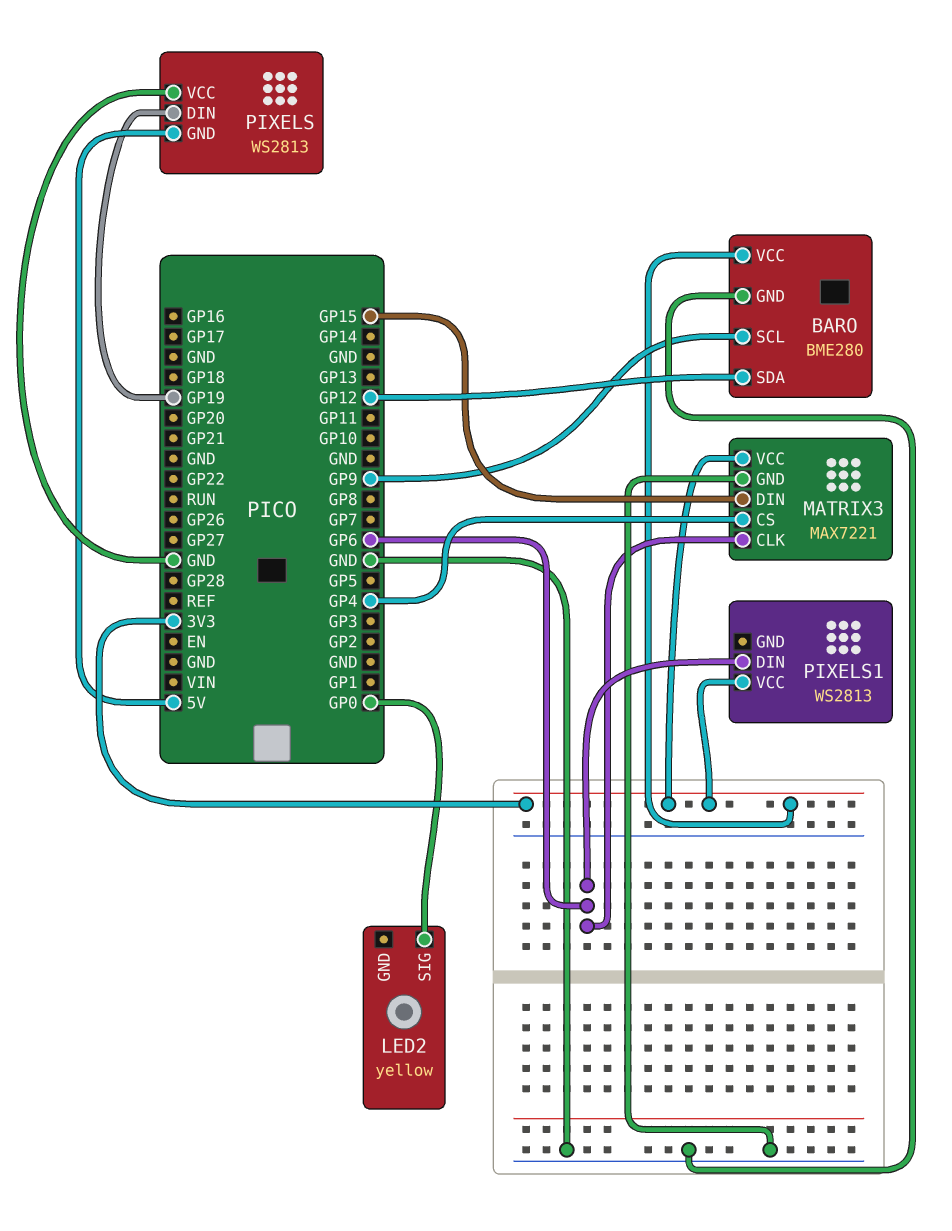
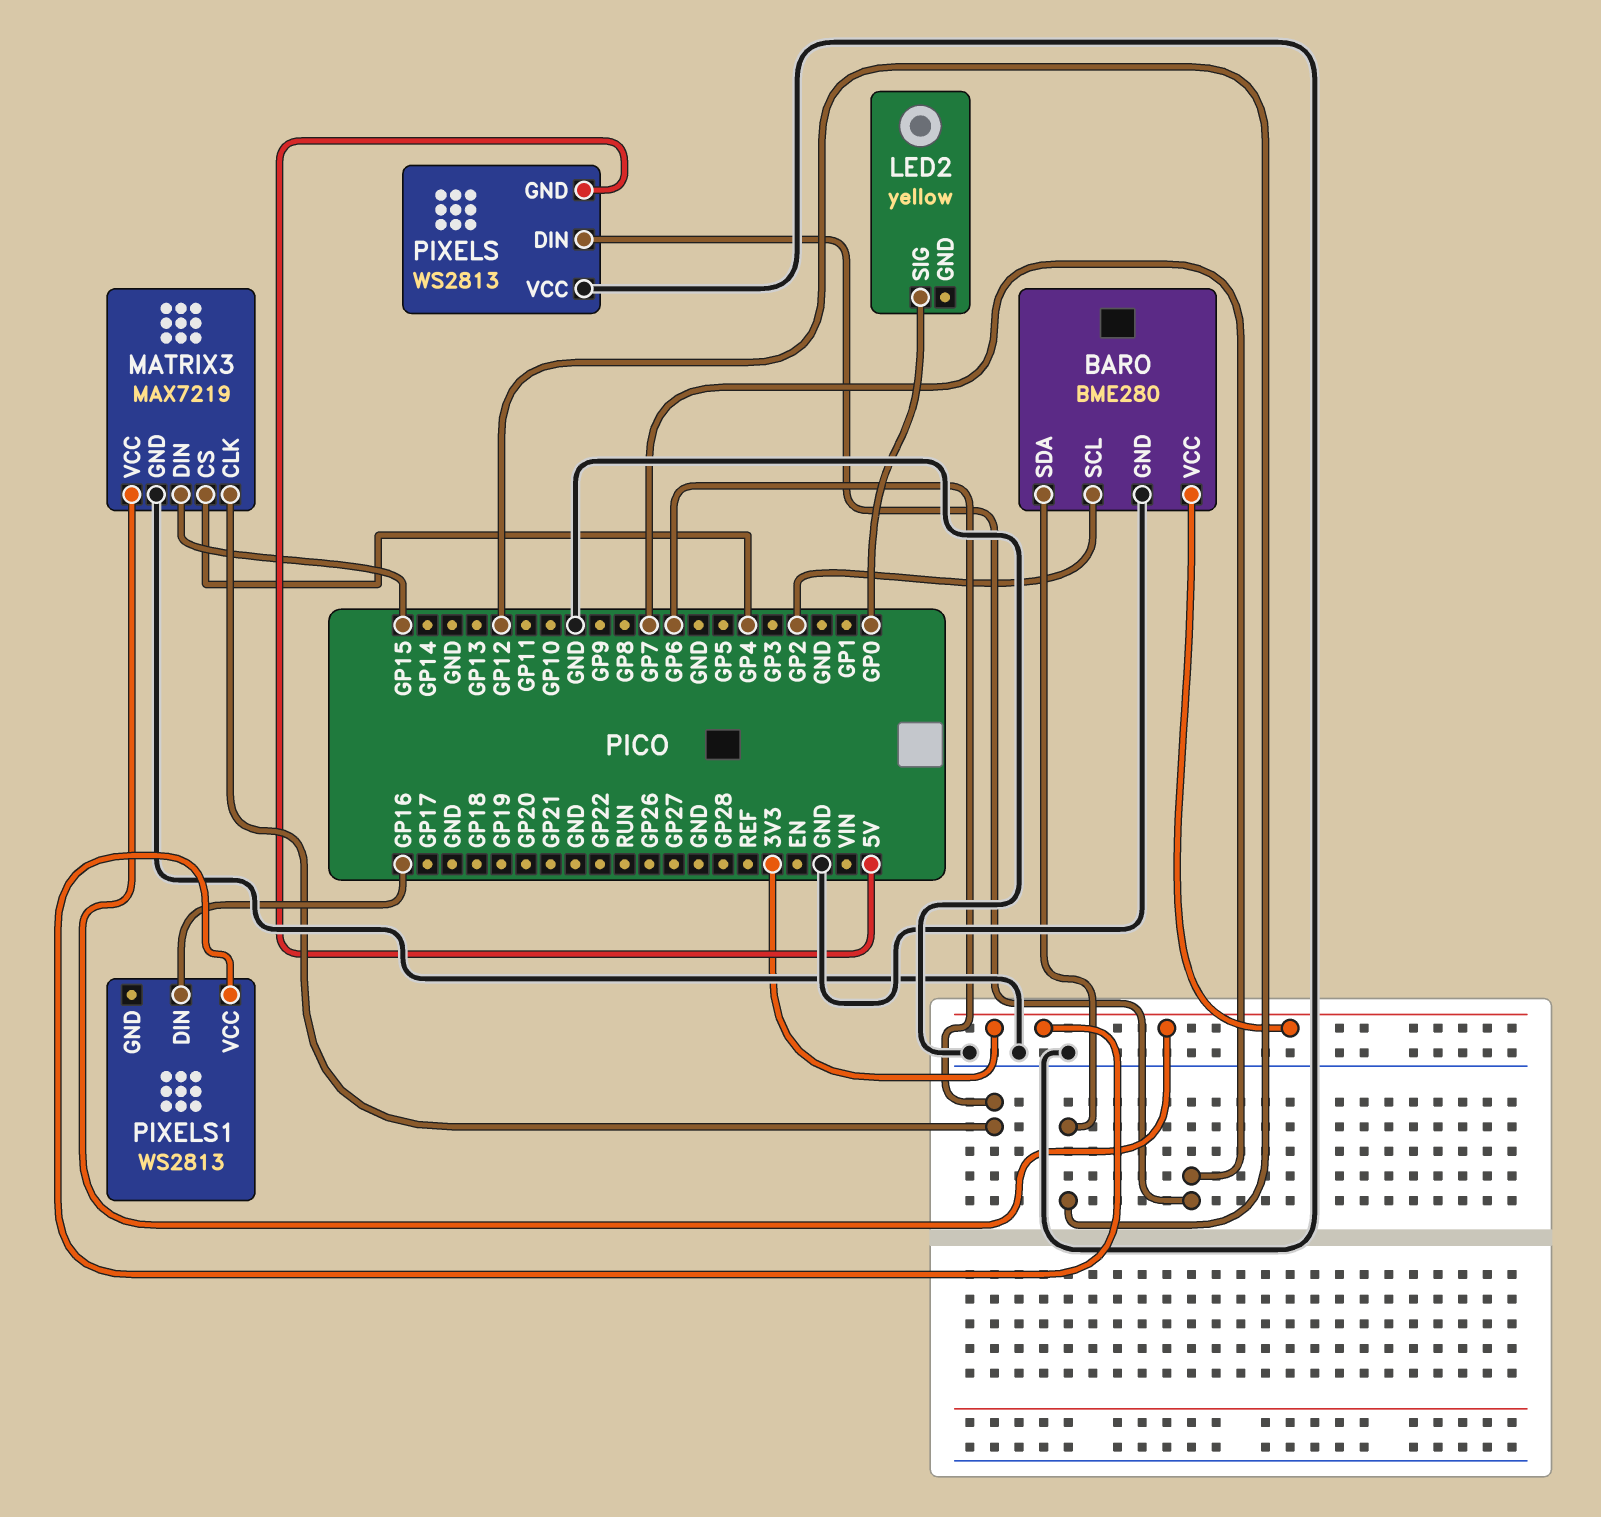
BARO pin SCL: GP9 -> GP2
MATRIX3: MAX7221 -> MAX7219
PIXELS pin DIN: GP19 -> GP7
PIXELS1 pin DIN: GP6 -> GP16

